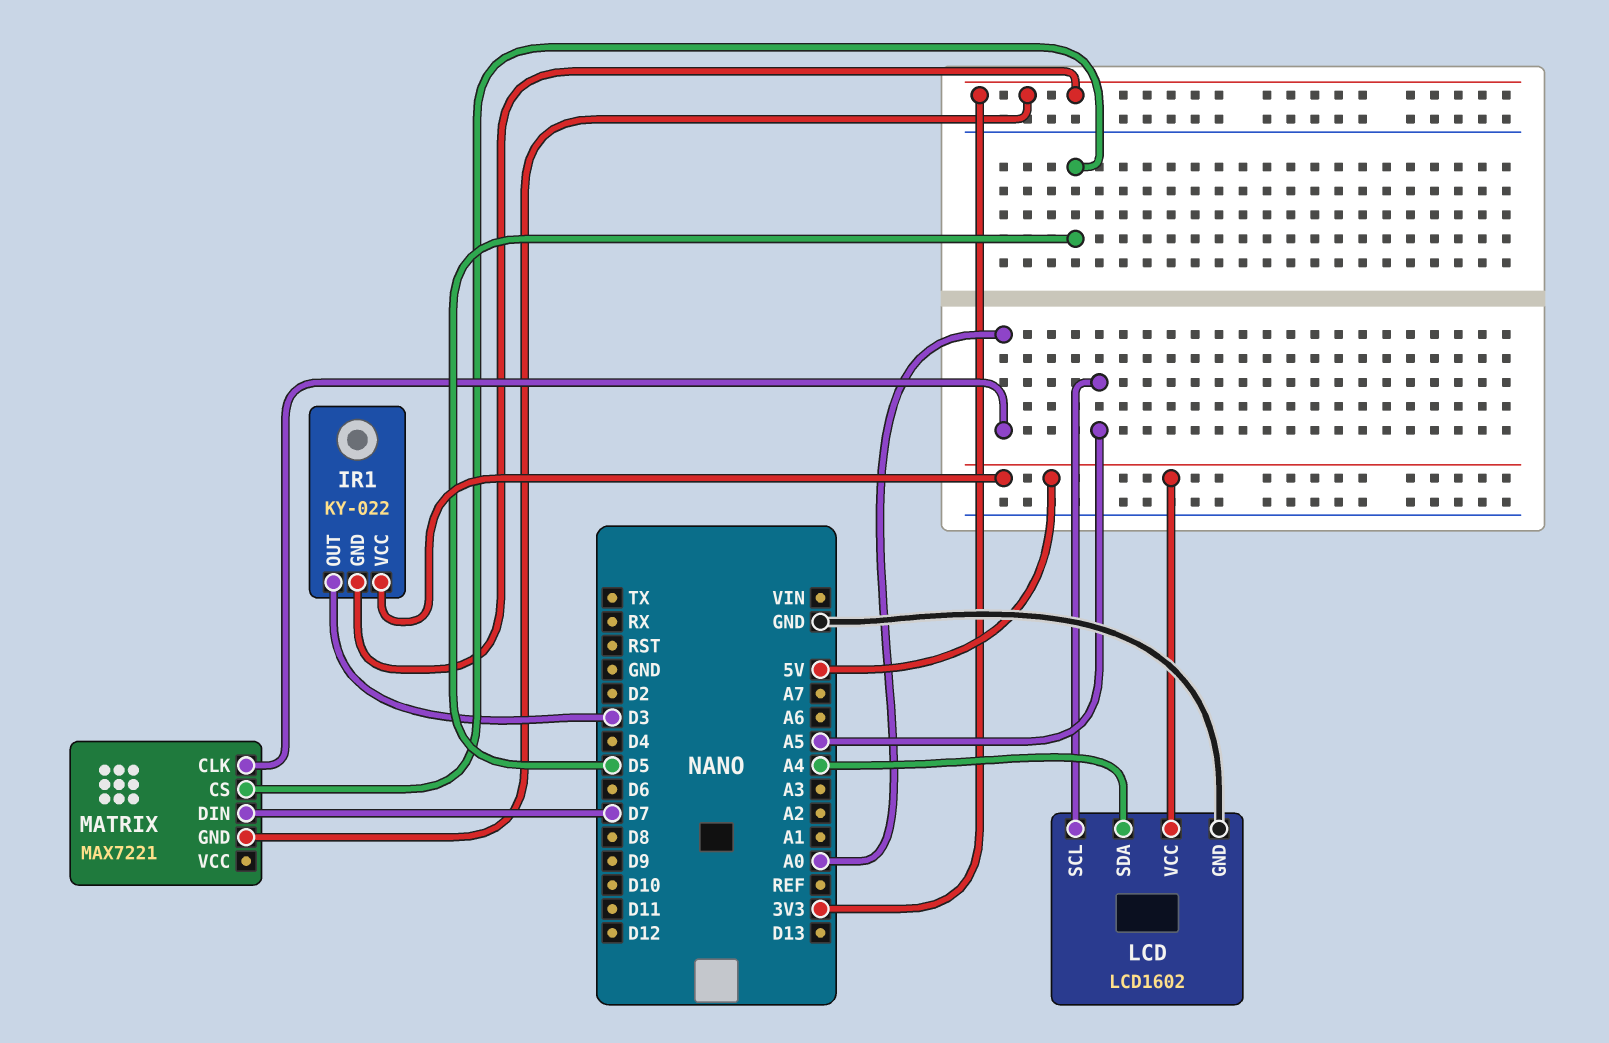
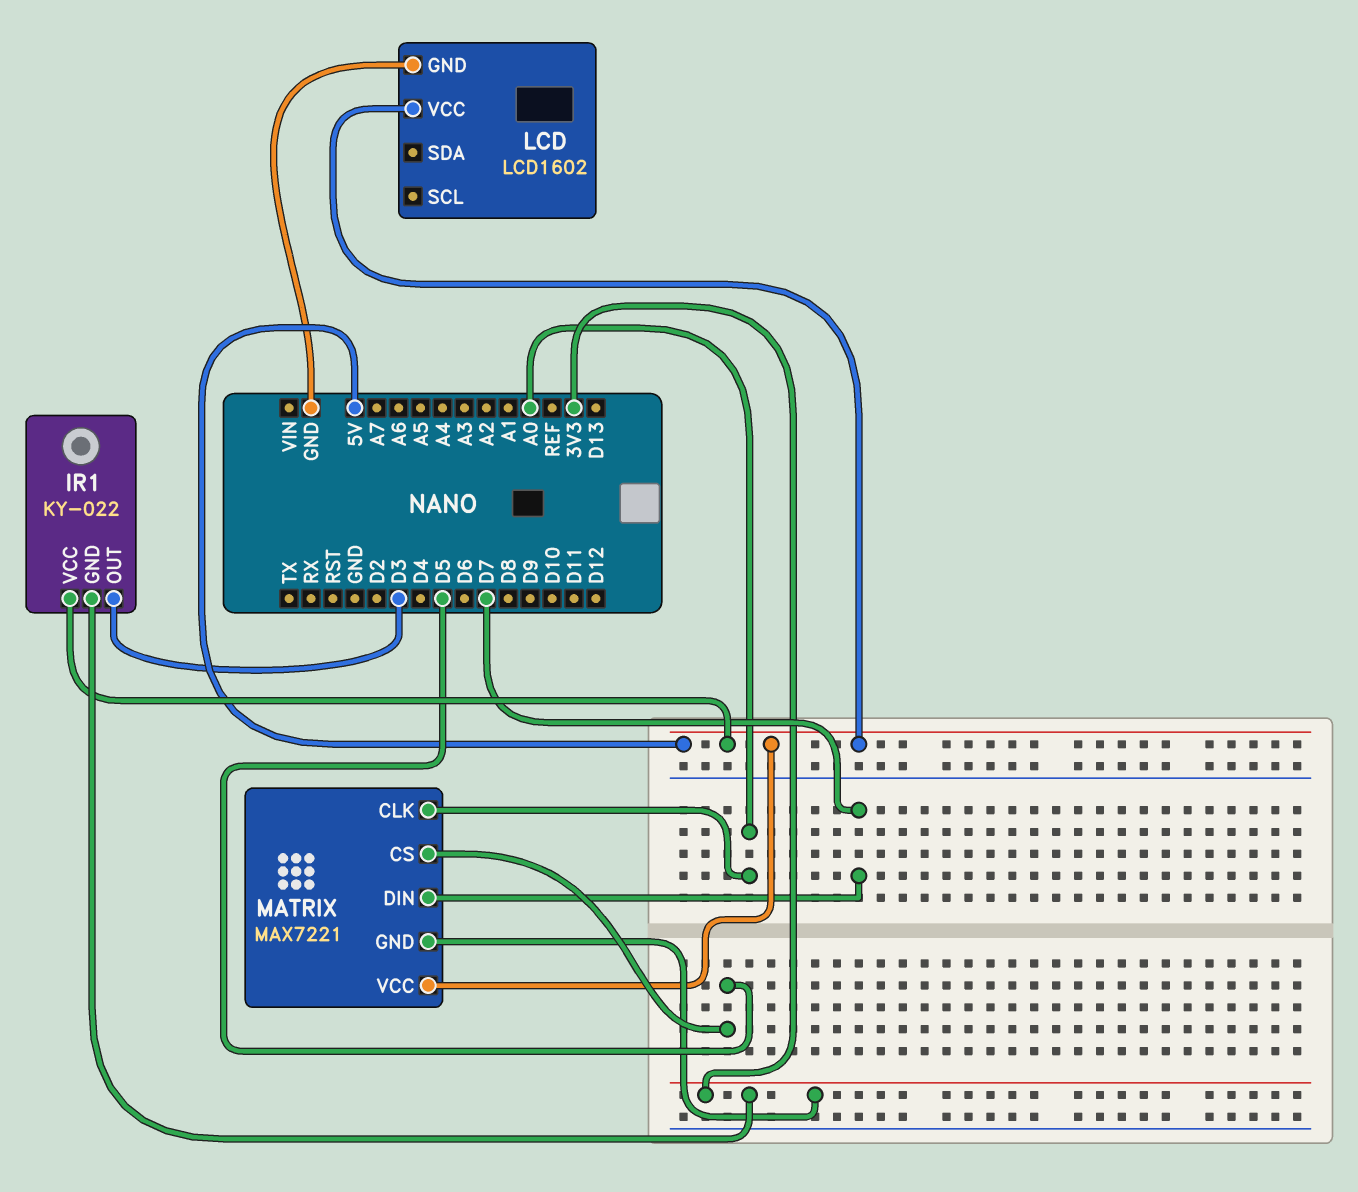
LCD pin SCL: A5 -> none
LCD pin SDA: A4 -> none
MATRIX pin VCC: none -> 5V

